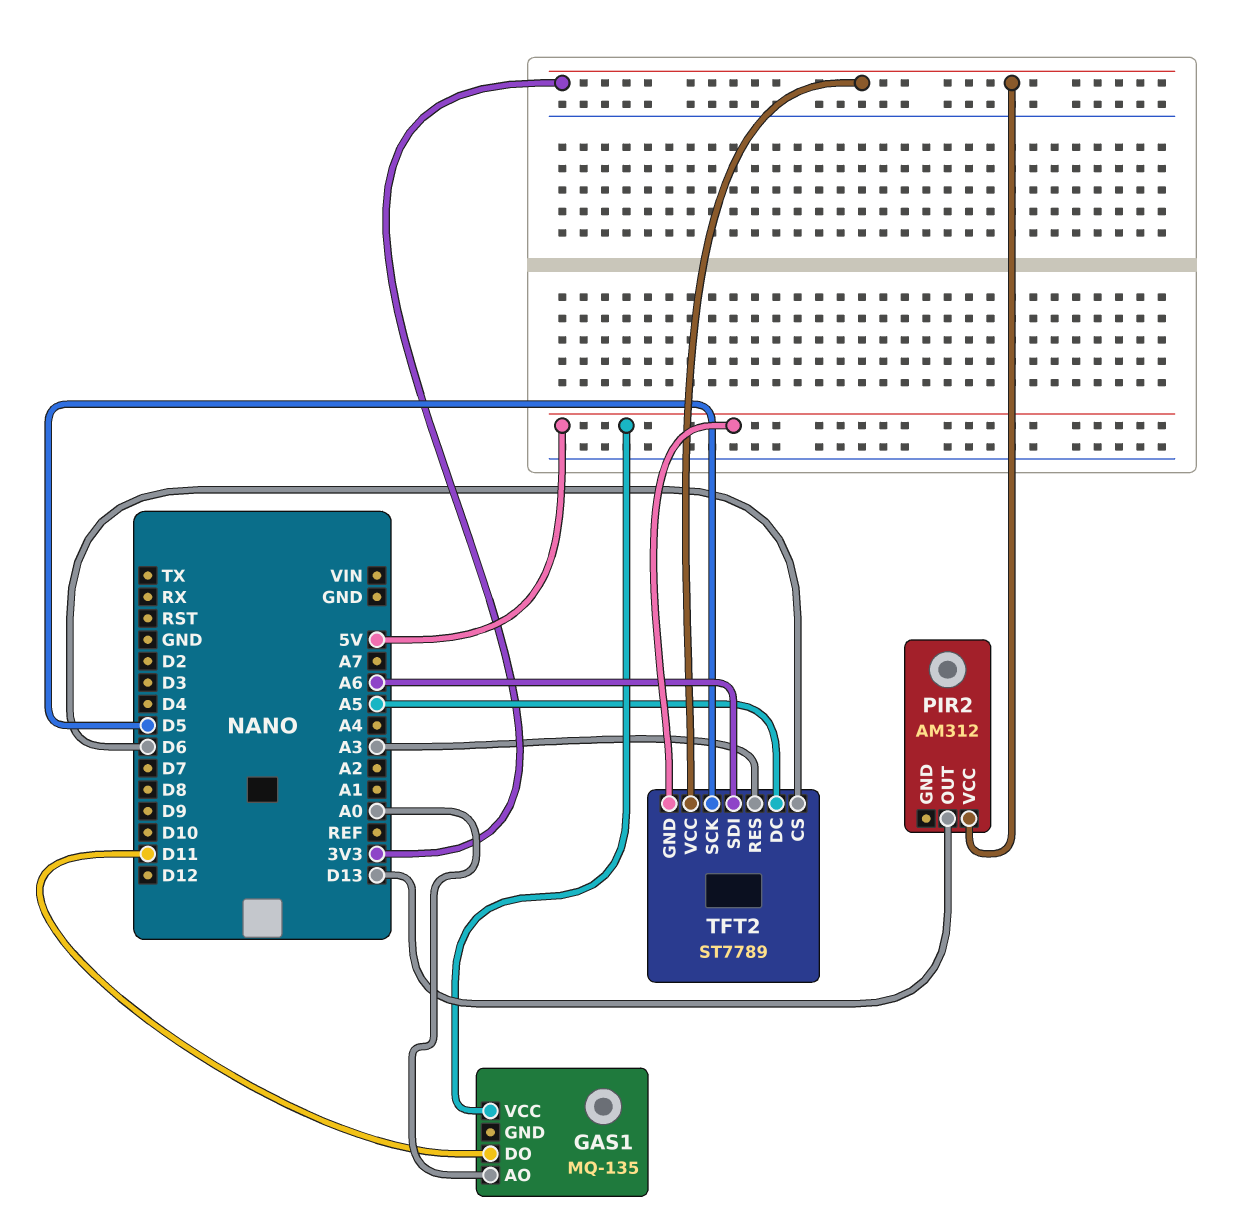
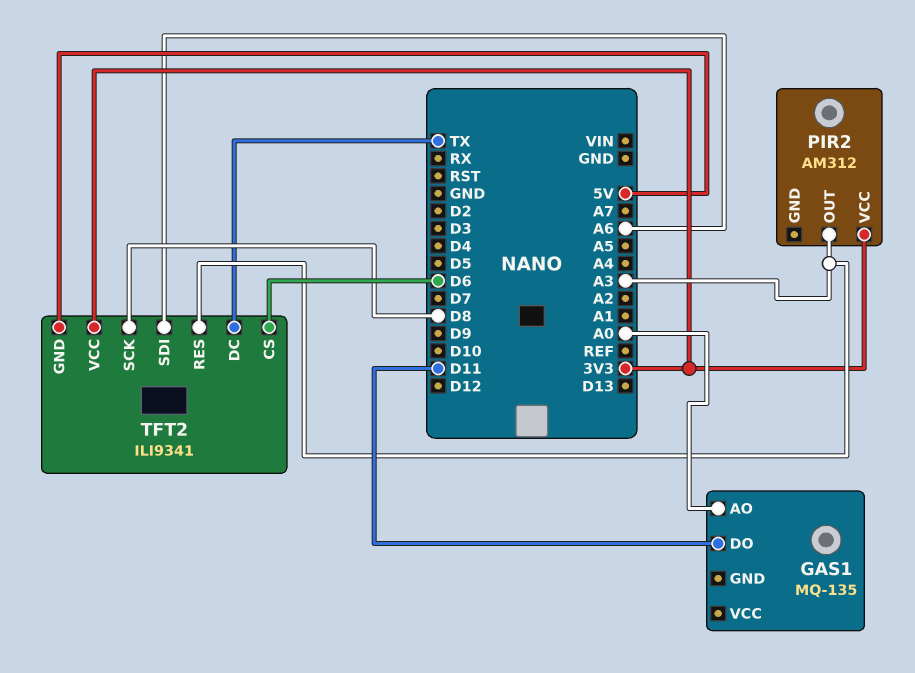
GAS1 pin VCC: 5V -> none
PIR2 pin OUT: D13 -> A3
TFT2: ST7789 -> ILI9341
TFT2 pin DC: A5 -> TX
TFT2 pin SCK: D5 -> D8

